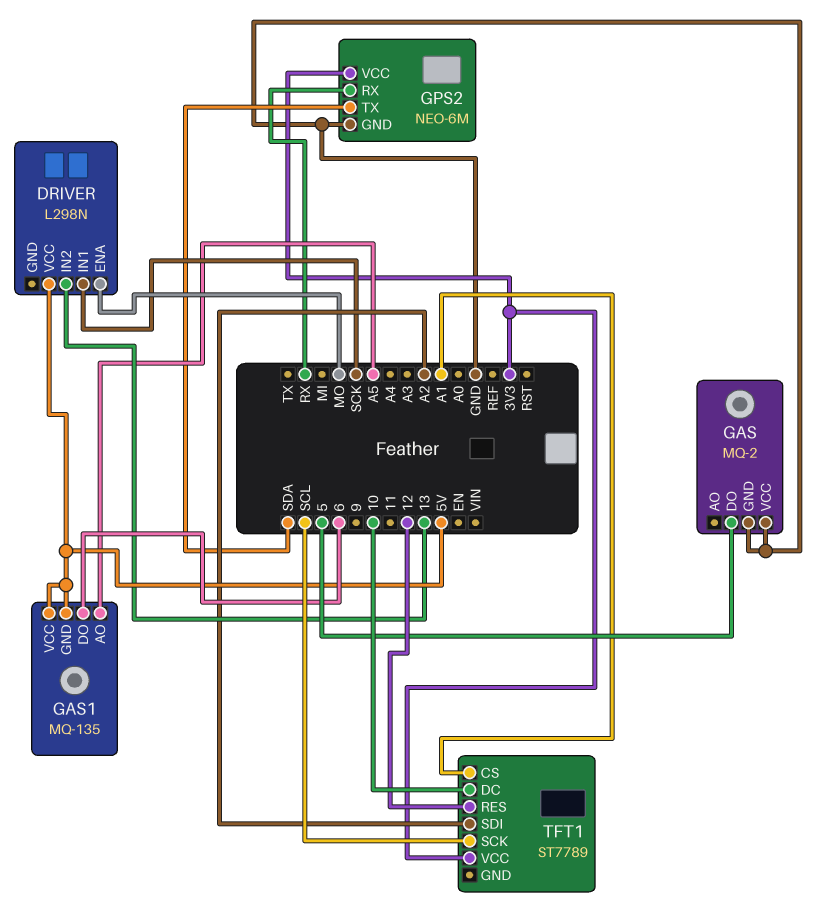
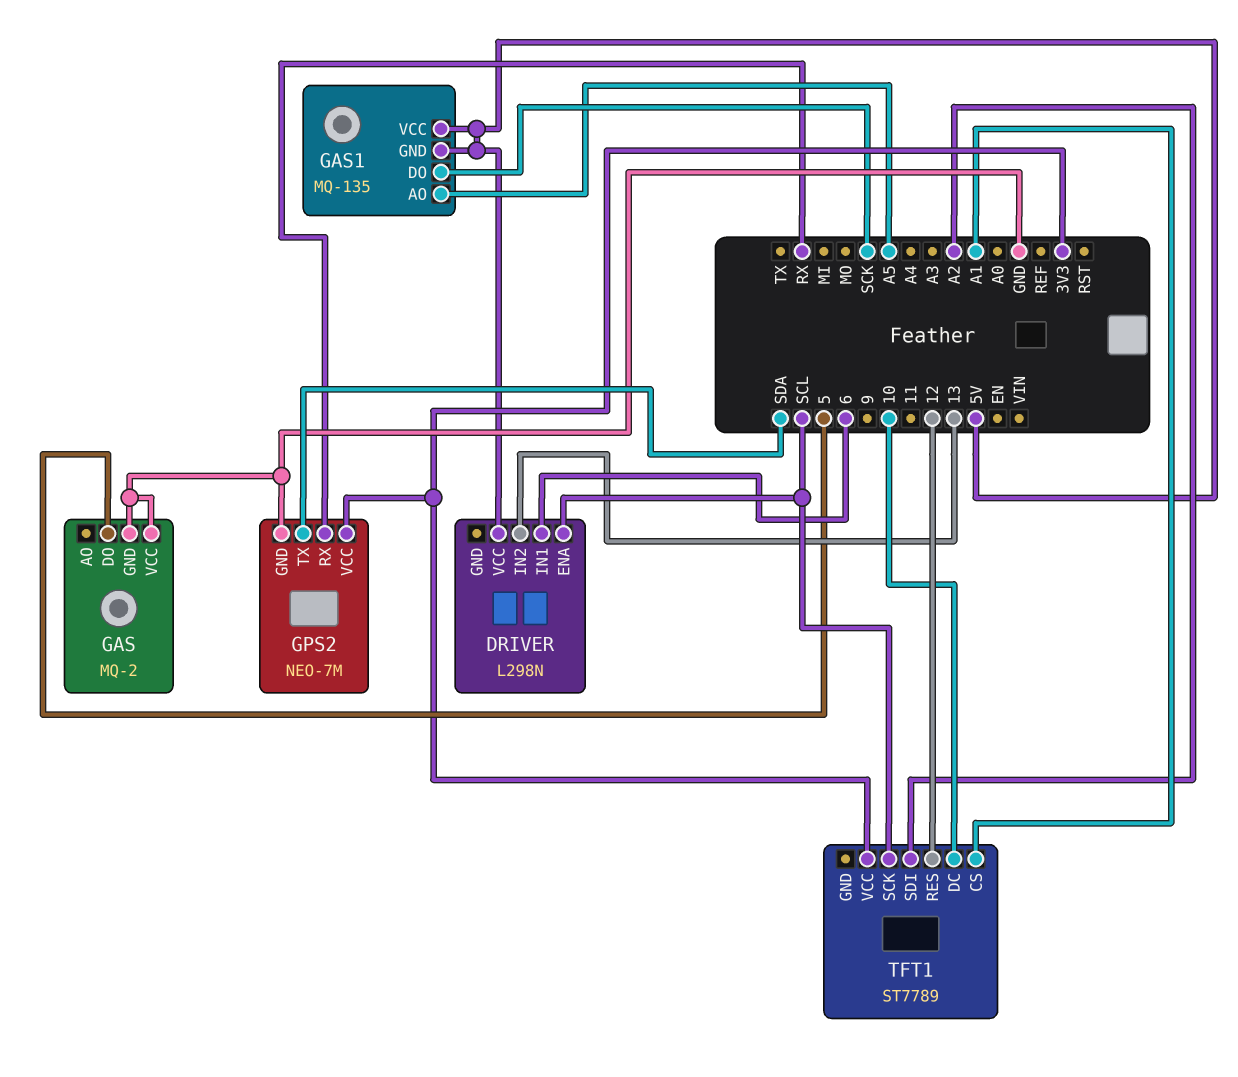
DRIVER pin ENA: MO -> SCL
DRIVER pin IN1: SCK -> 6
GAS1 pin DO: 6 -> SCK
GPS2: NEO-6M -> NEO-7M

